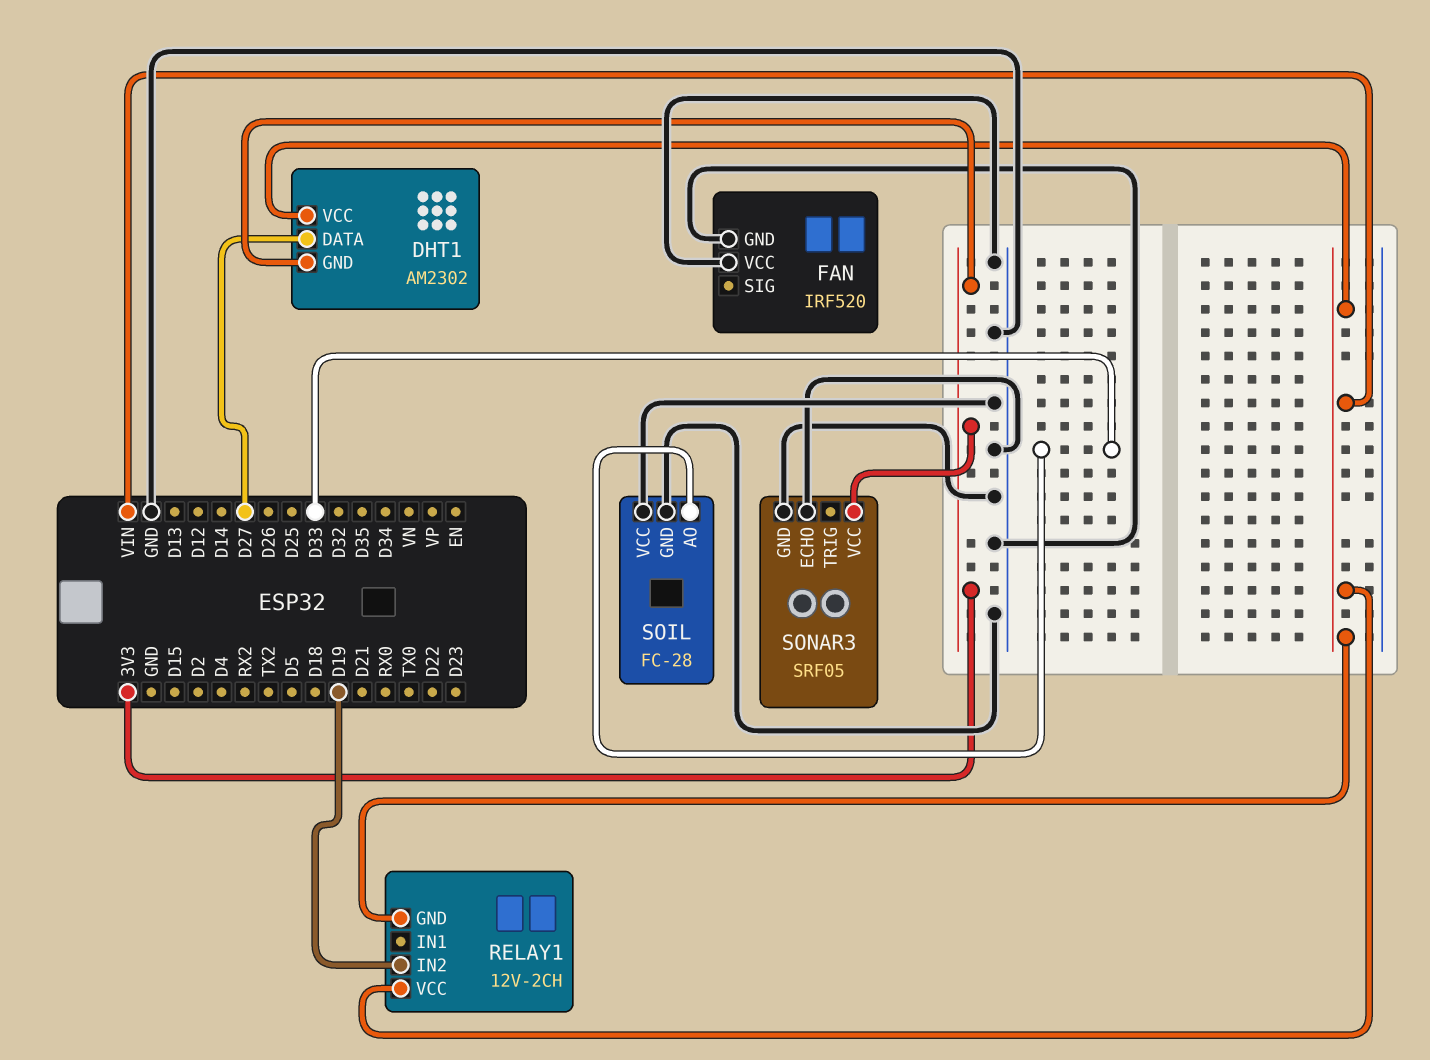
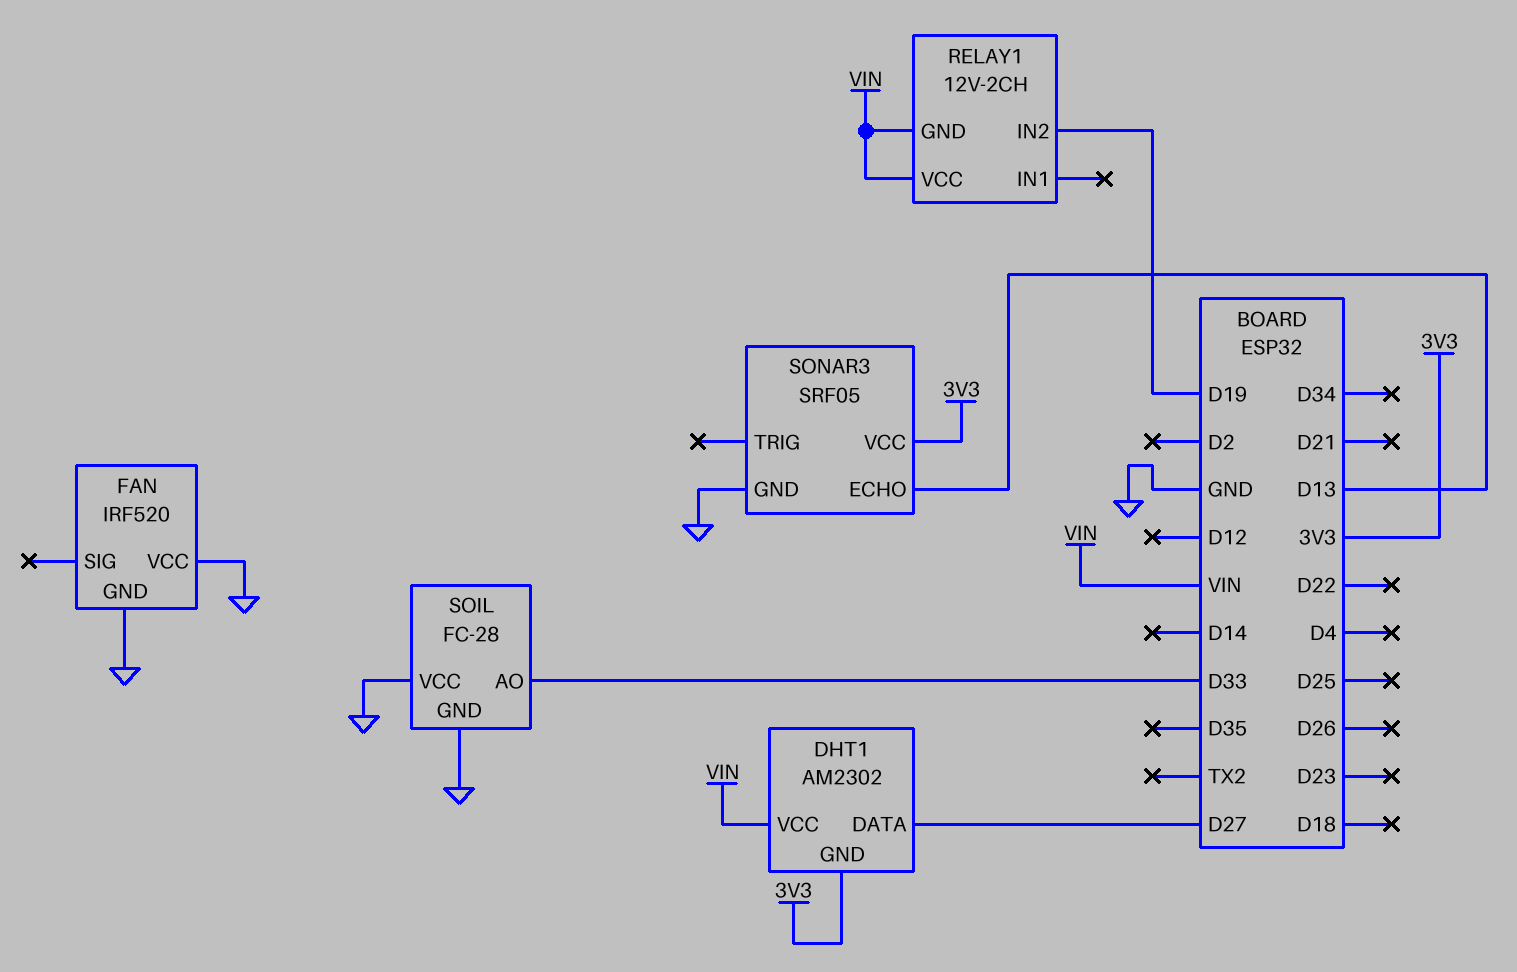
SONAR3 pin ECHO: GND -> D13

